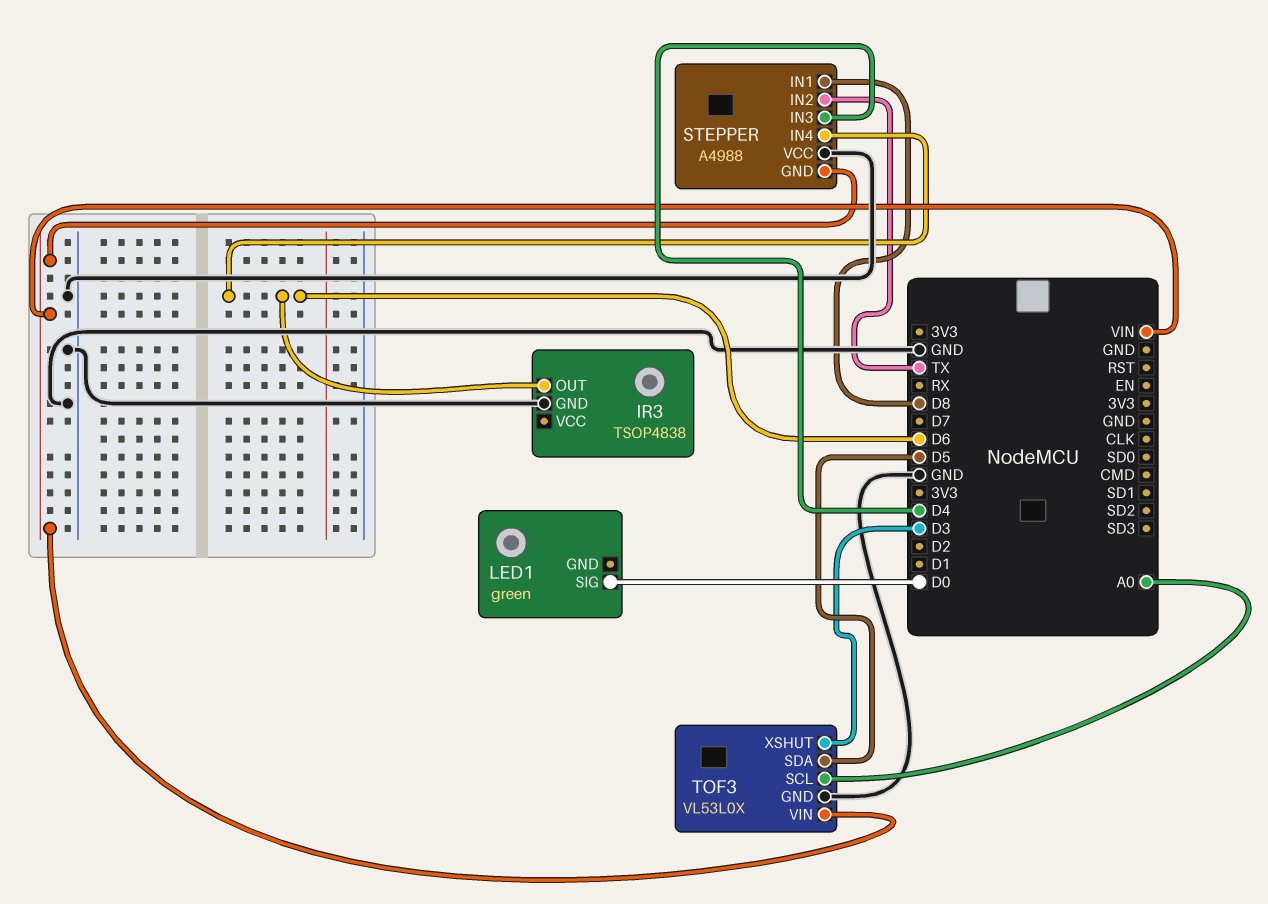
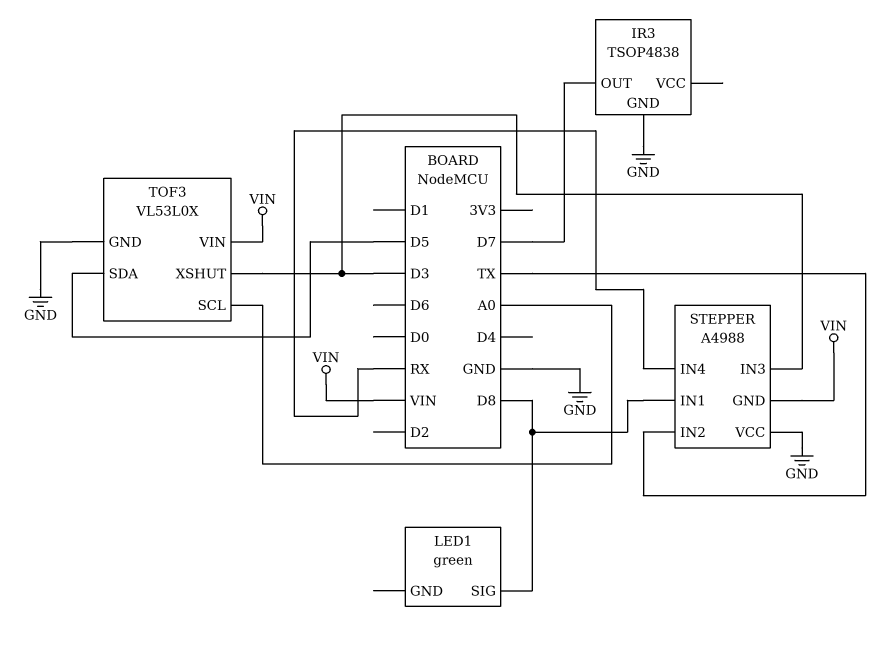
IR3 pin OUT: D6 -> D7
LED1 pin SIG: D0 -> D8
STEPPER pin IN3: D4 -> D3
STEPPER pin IN4: D6 -> RX

